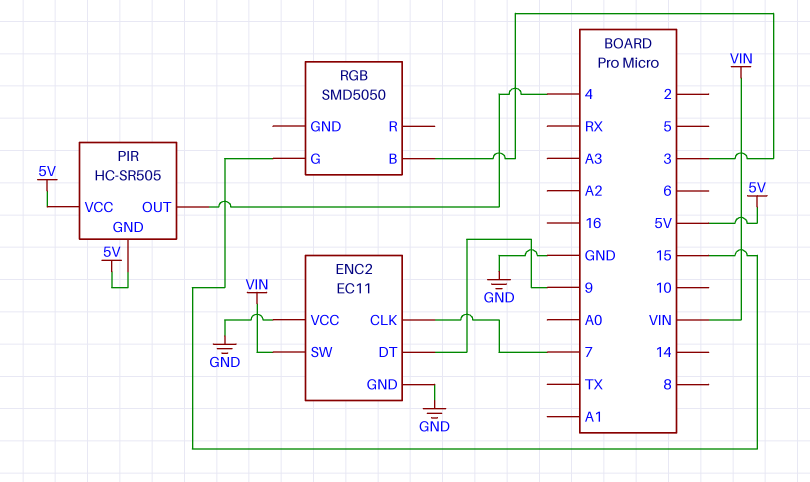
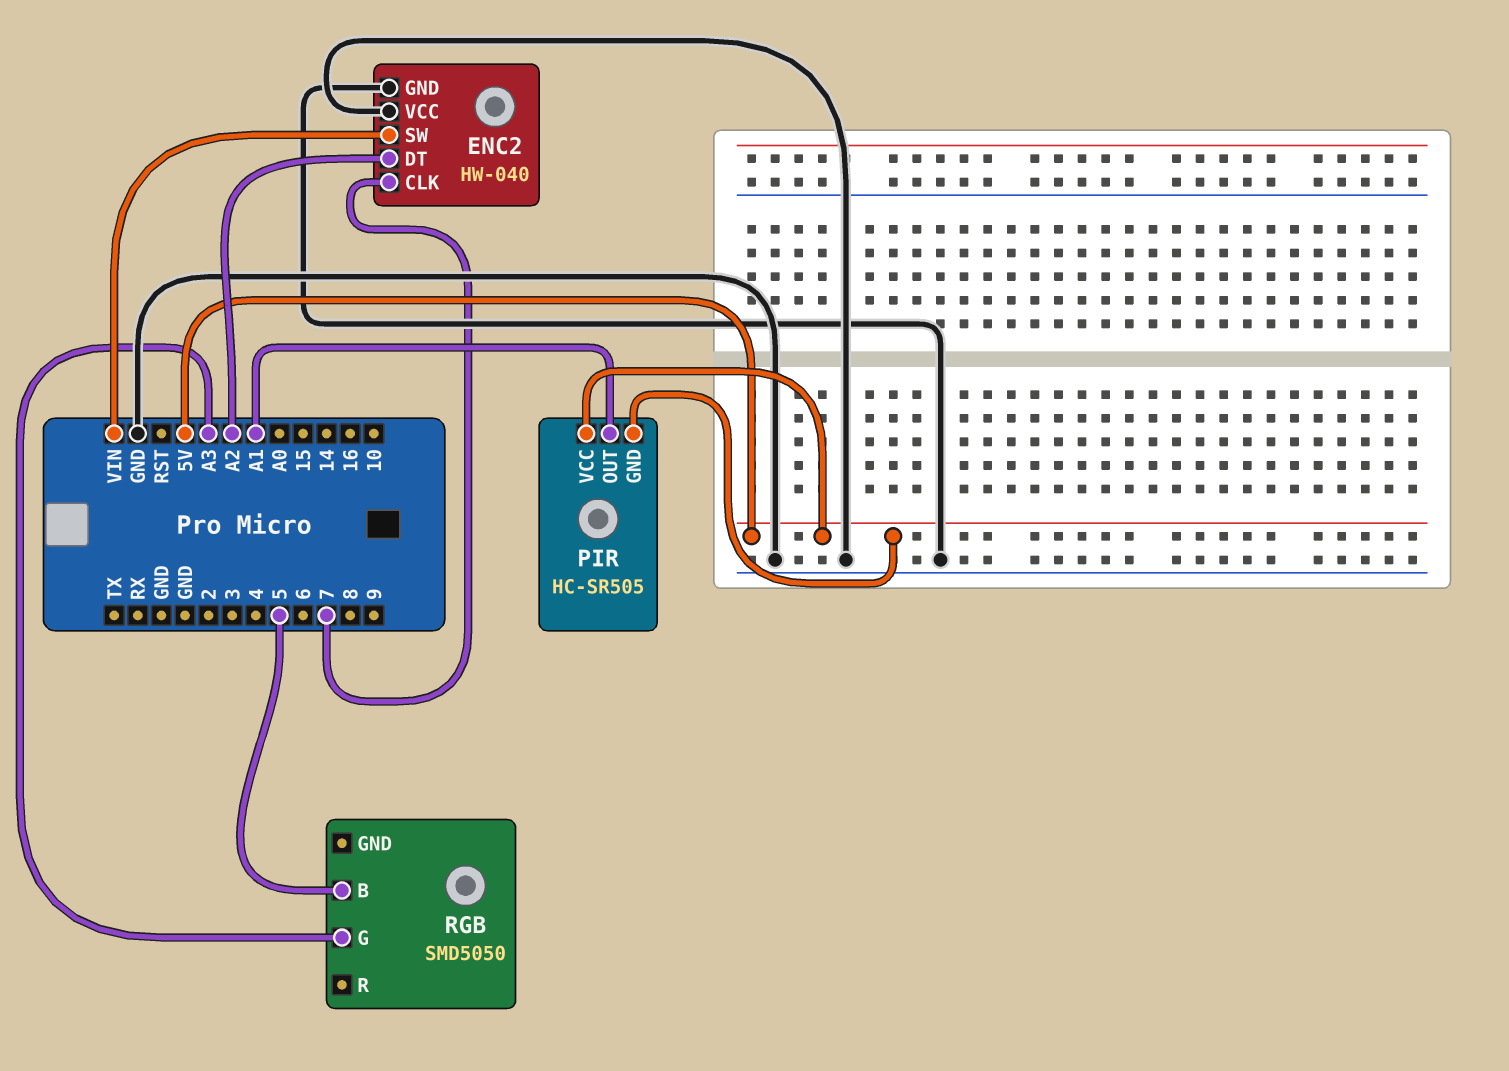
ENC2: EC11 -> HW-040
ENC2 pin DT: 9 -> A2
PIR pin OUT: 4 -> A1
RGB pin B: 3 -> 5
RGB pin G: 15 -> A3

